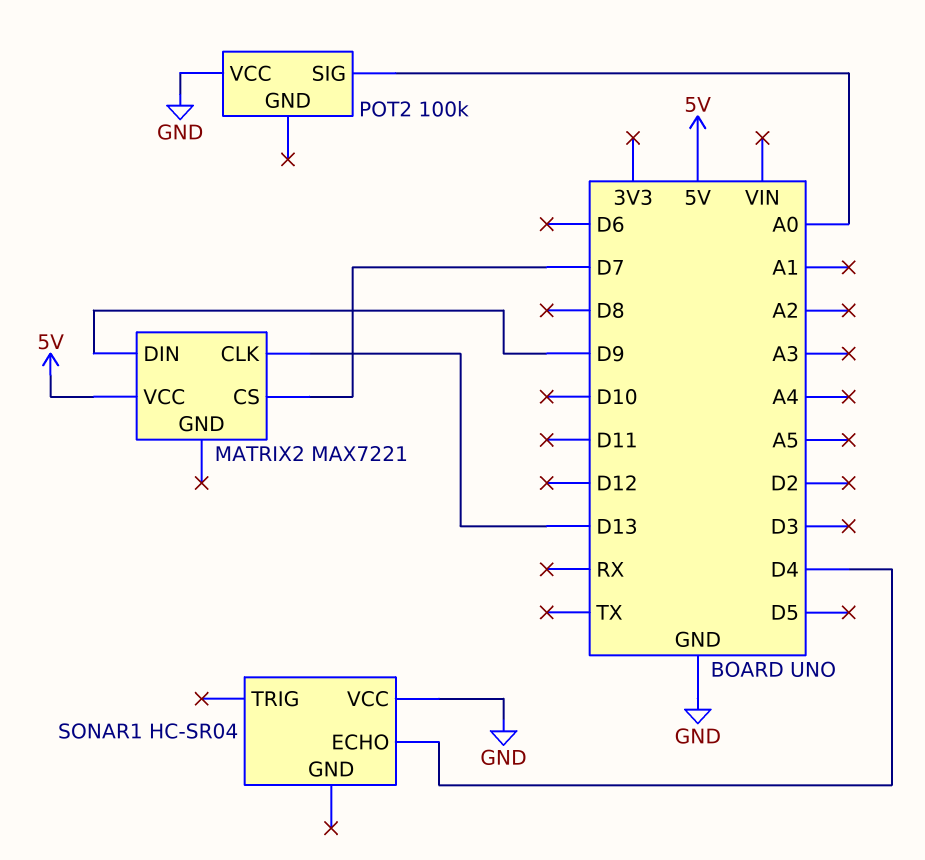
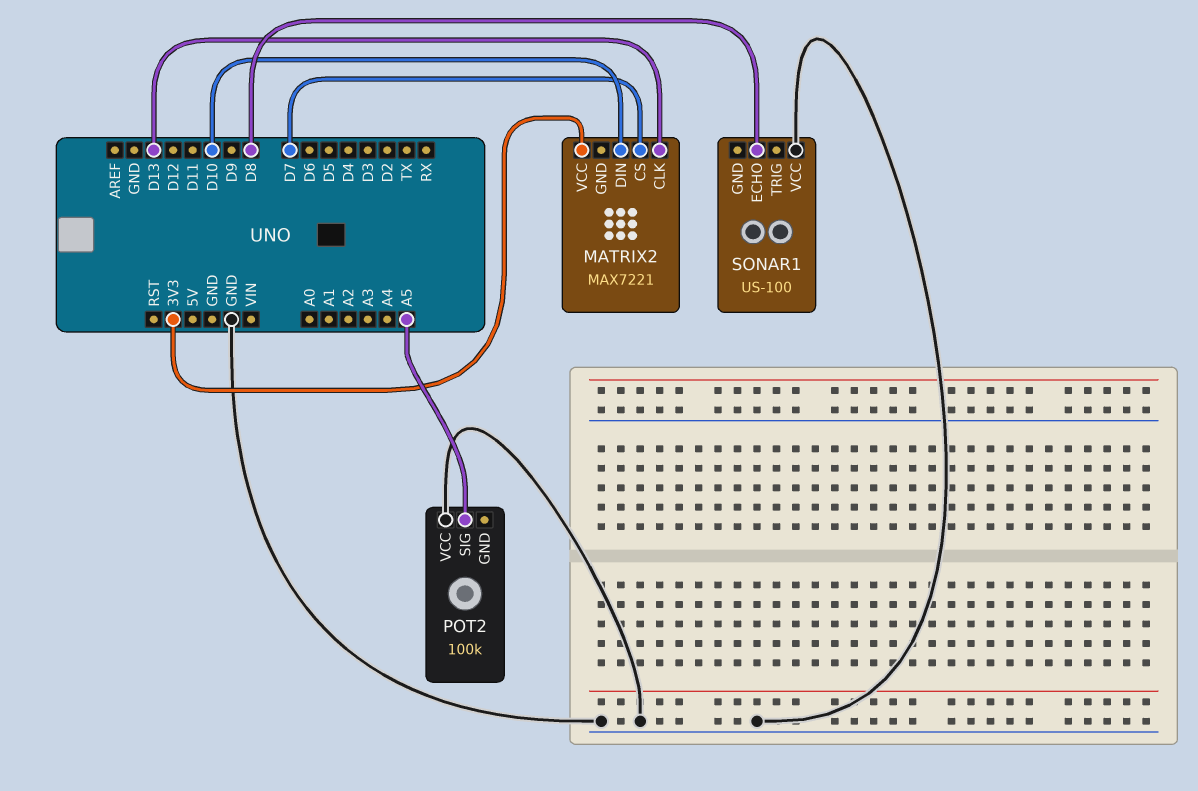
MATRIX2 pin DIN: D9 -> D10
MATRIX2 pin VCC: 5V -> 3V3
POT2 pin SIG: A0 -> A5
SONAR1: HC-SR04 -> US-100
SONAR1 pin ECHO: D4 -> D8

